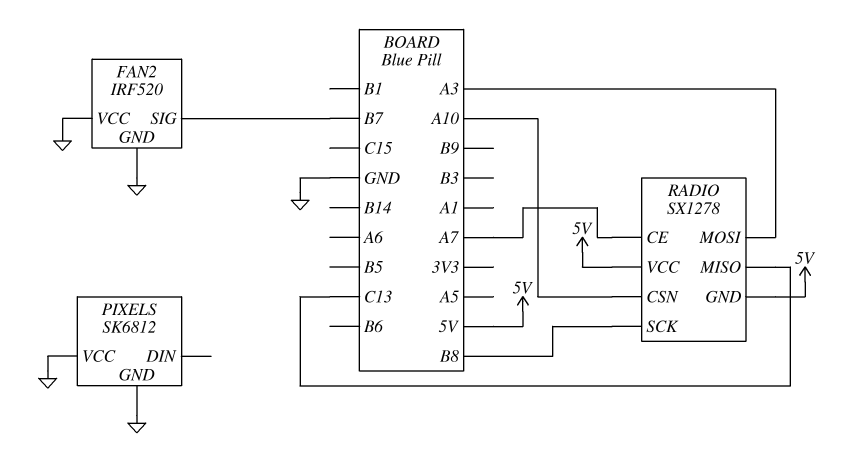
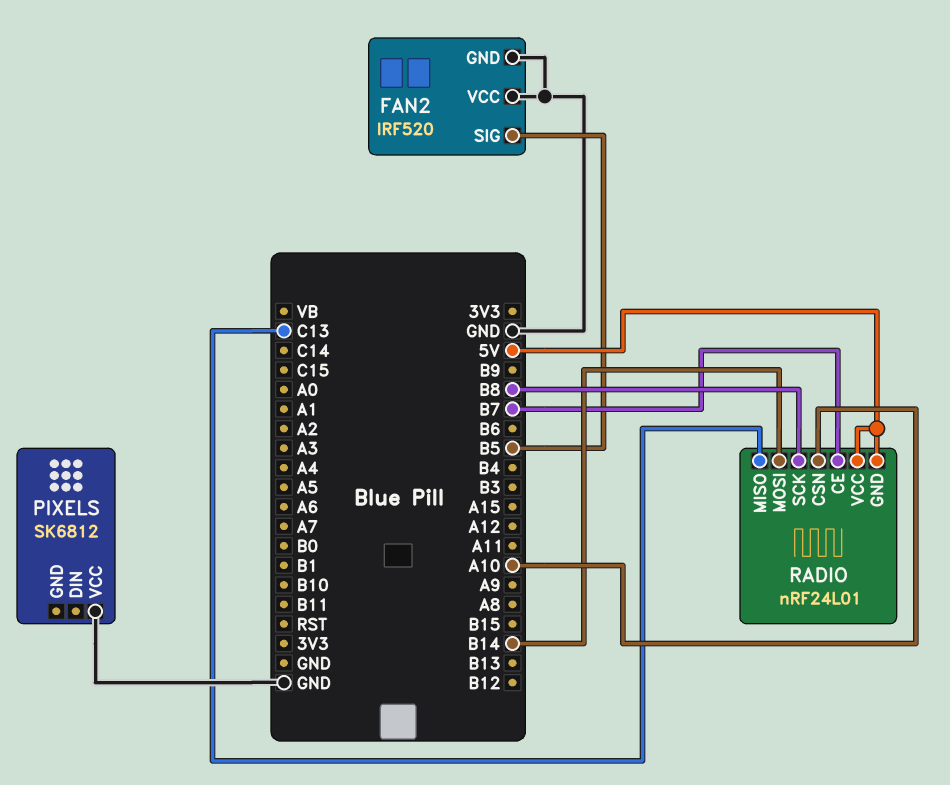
FAN2 pin SIG: B7 -> B5
PIXELS pin GND: GND -> none
RADIO: SX1278 -> nRF24L01
RADIO pin CE: A7 -> B7
RADIO pin MOSI: A3 -> B14

